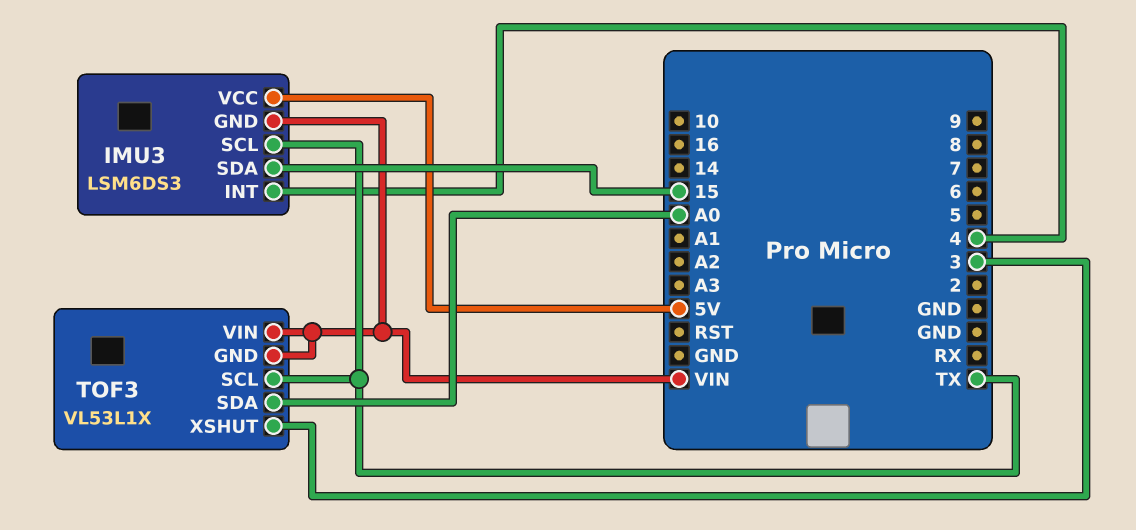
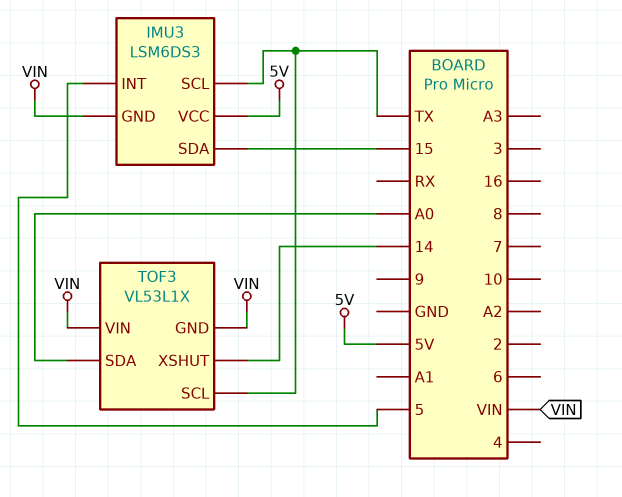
IMU3 pin INT: 4 -> 5
TOF3 pin XSHUT: 3 -> 14

